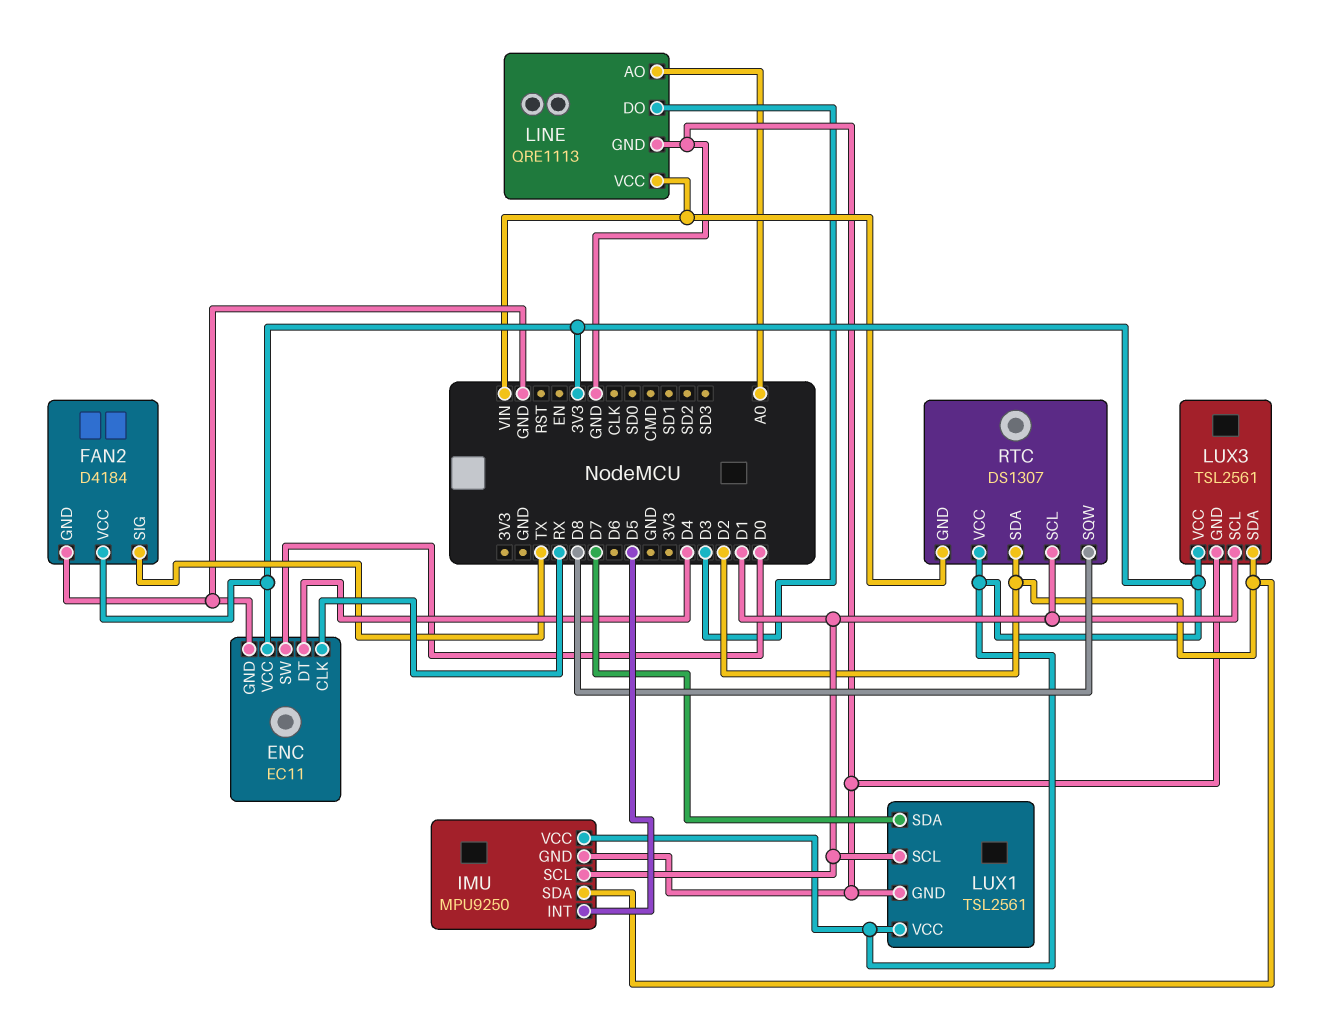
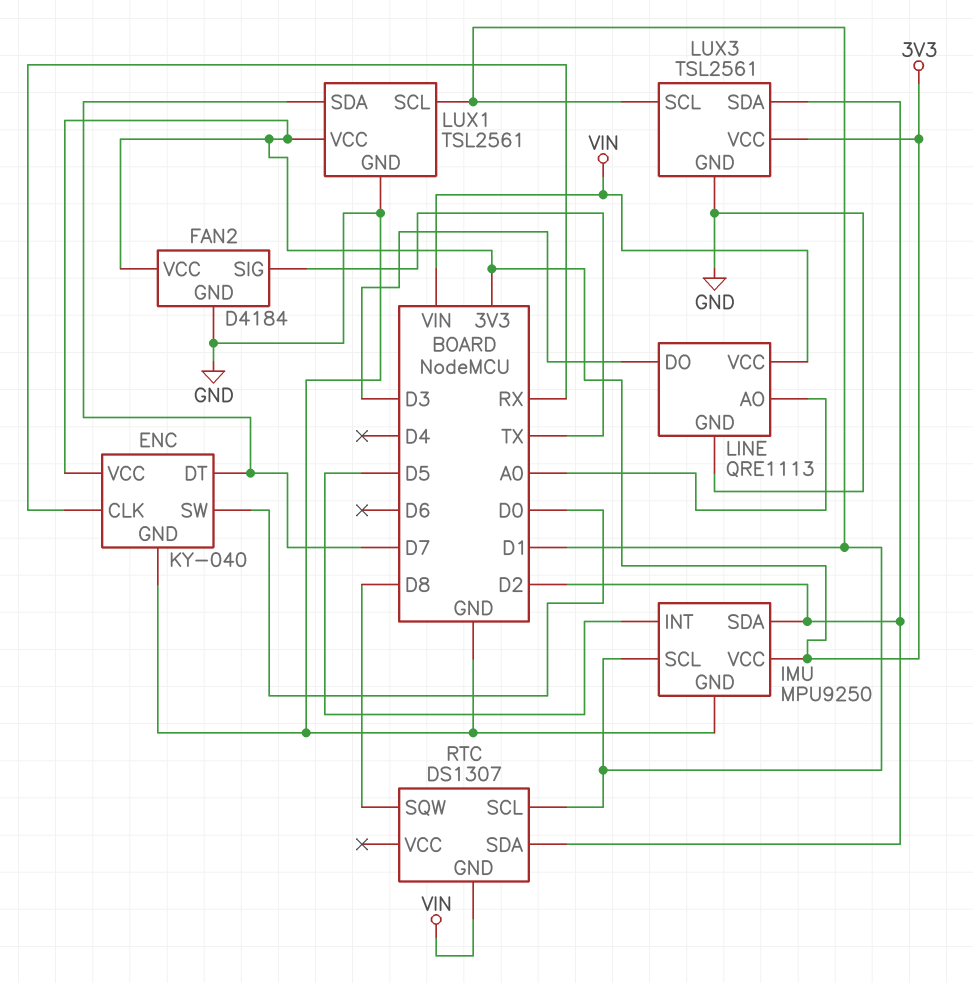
ENC: EC11 -> KY-040
ENC pin DT: D4 -> D7
RTC pin VCC: 3V3 -> none

